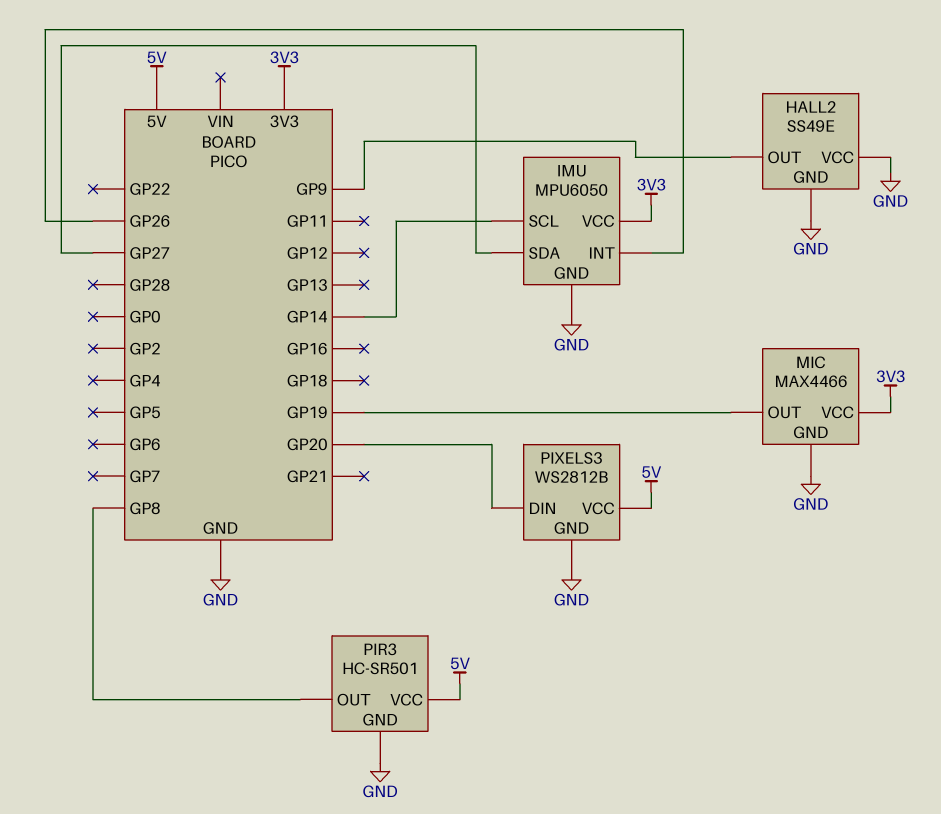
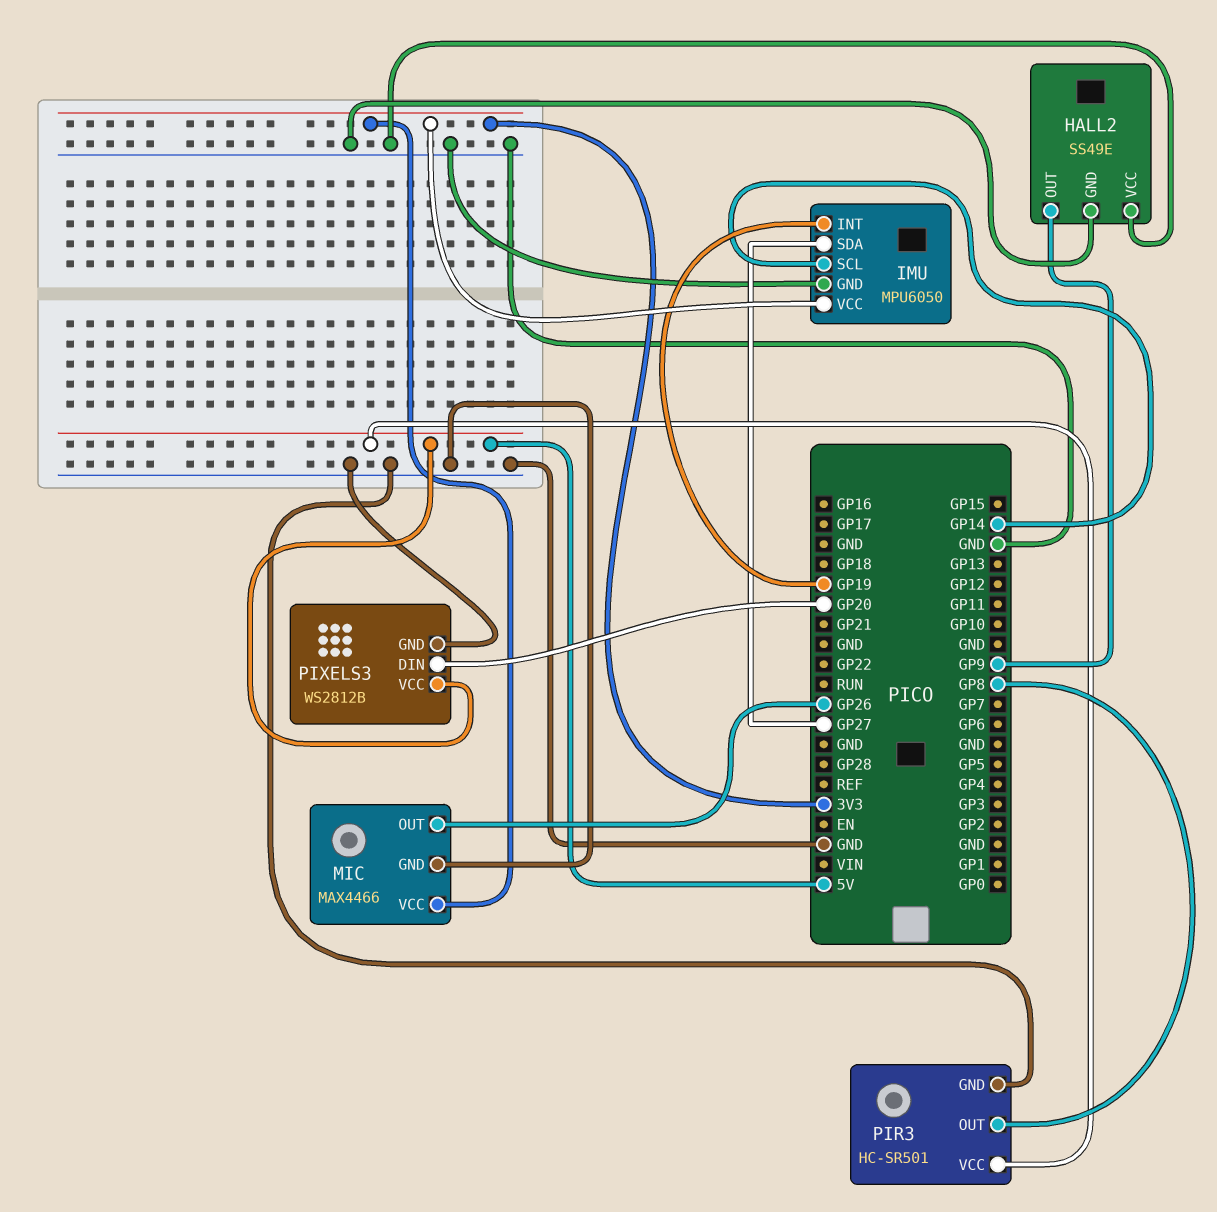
IMU pin INT: GP26 -> GP19
MIC pin OUT: GP19 -> GP26

